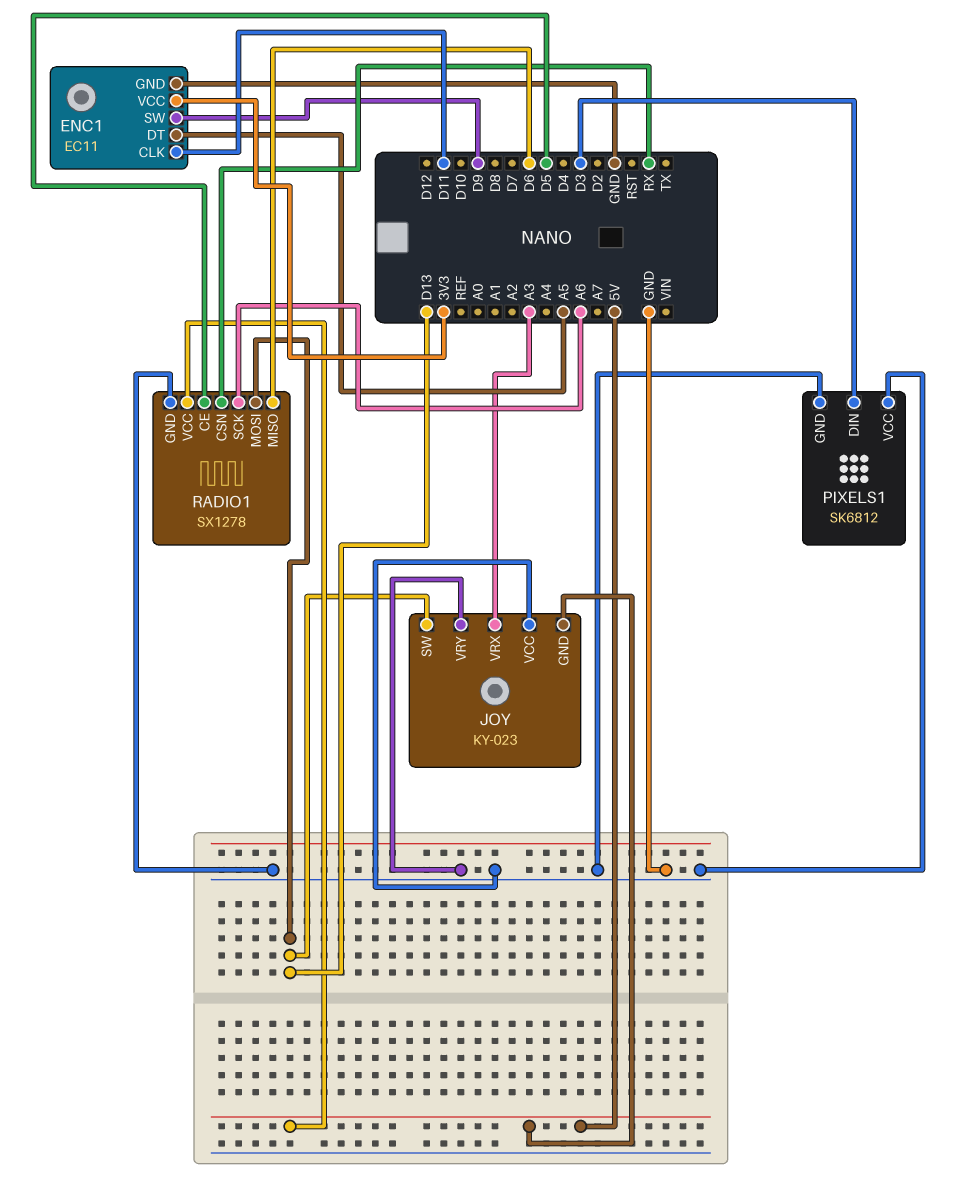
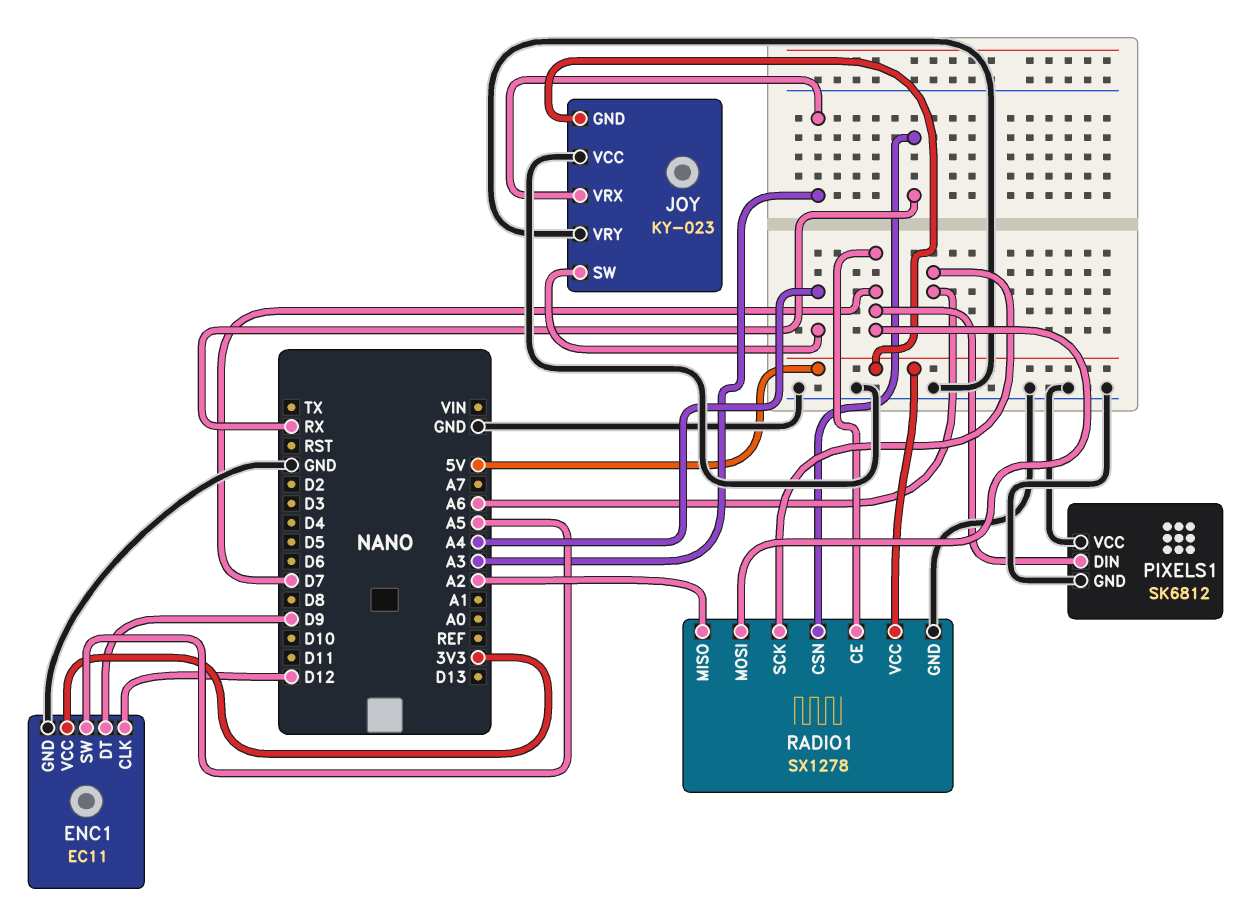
ENC1 pin CLK: D11 -> D12
ENC1 pin DT: A5 -> D9
ENC1 pin SW: D9 -> A5
JOY pin SW: D13 -> A4
PIXELS1 pin DIN: D3 -> D7
RADIO1 pin CE: D5 -> D7
RADIO1 pin MISO: D6 -> A2
RADIO1 pin MOSI: D13 -> D7

